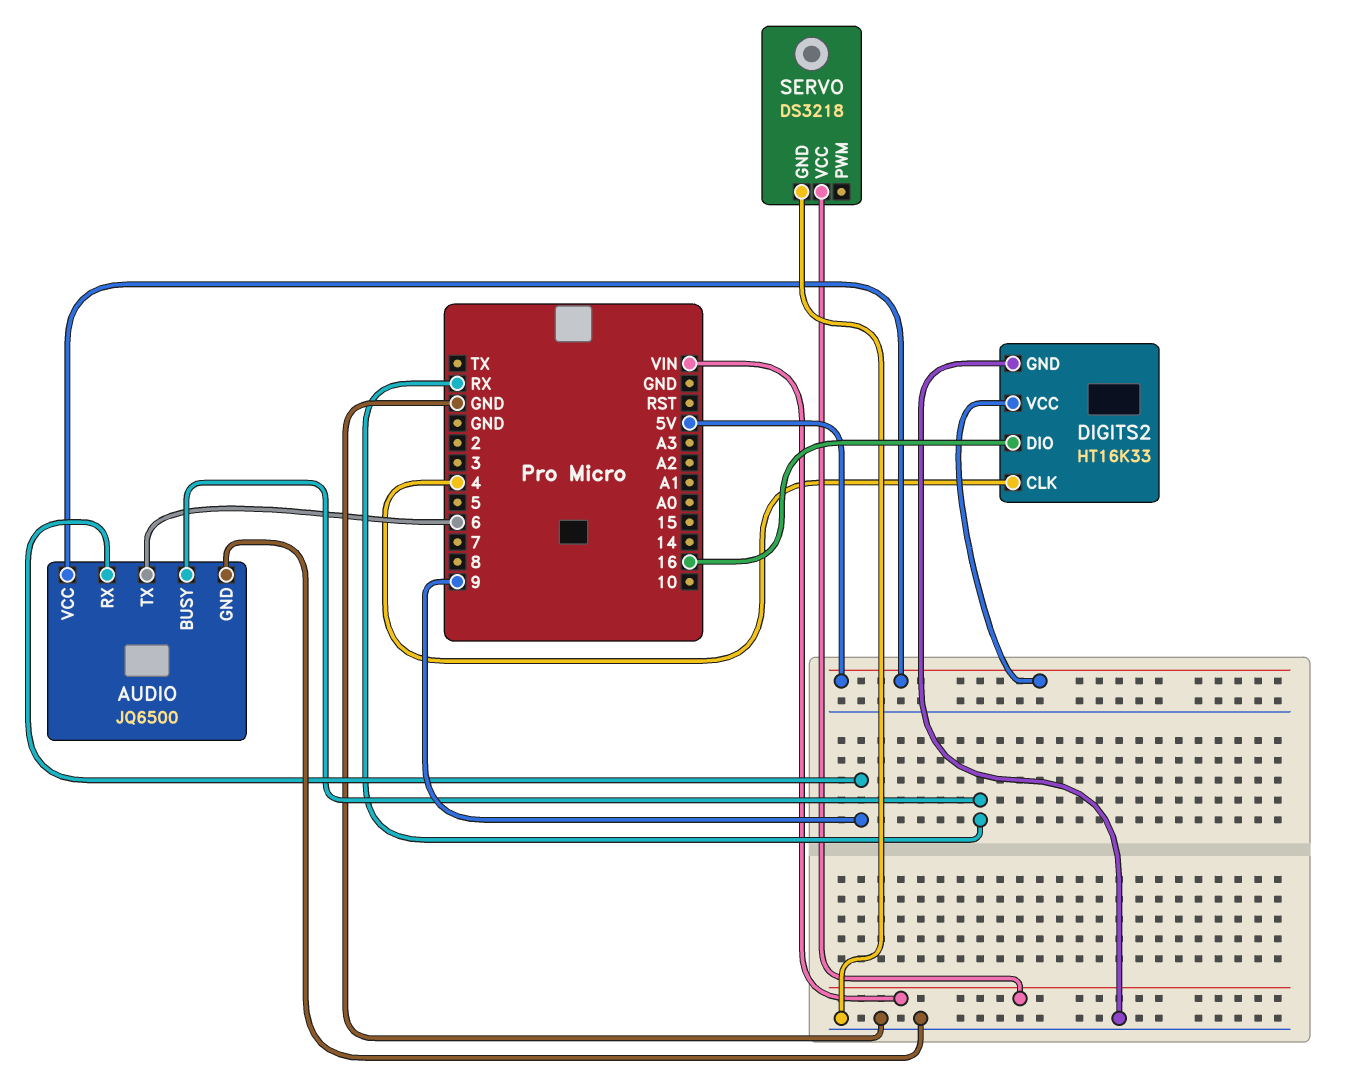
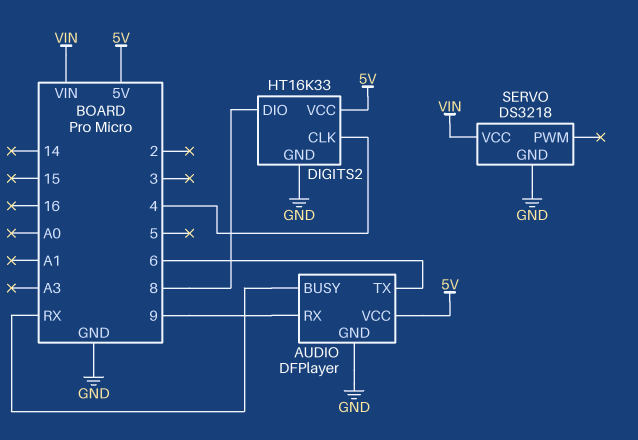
AUDIO: JQ6500 -> DFPlayer
DIGITS2 pin DIO: 16 -> 8

